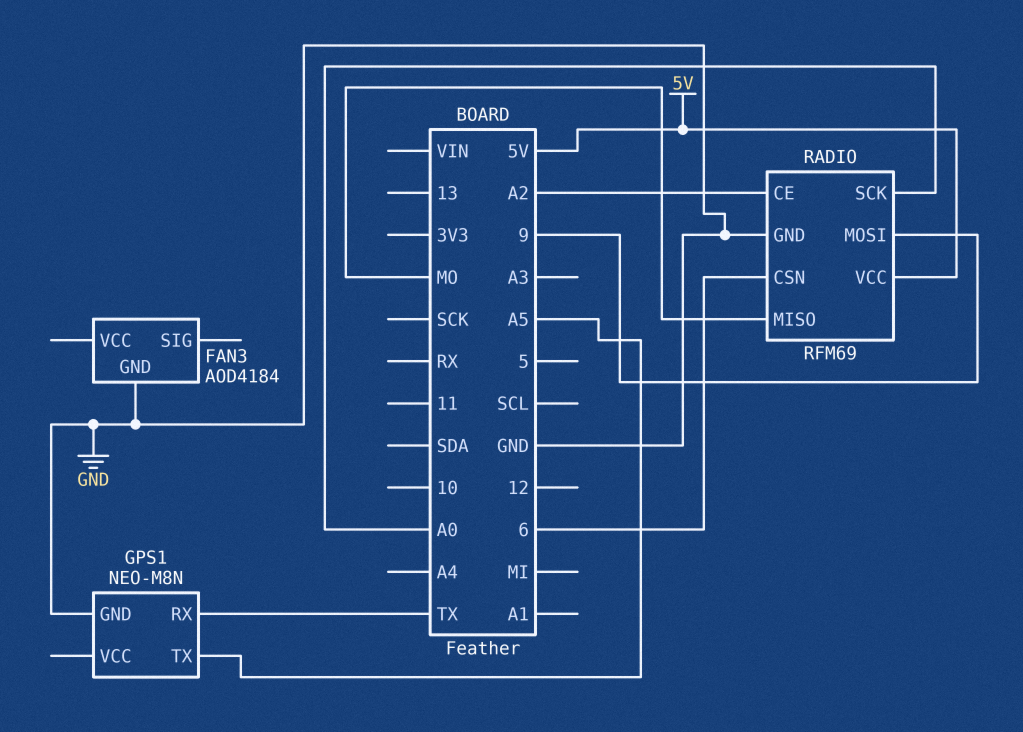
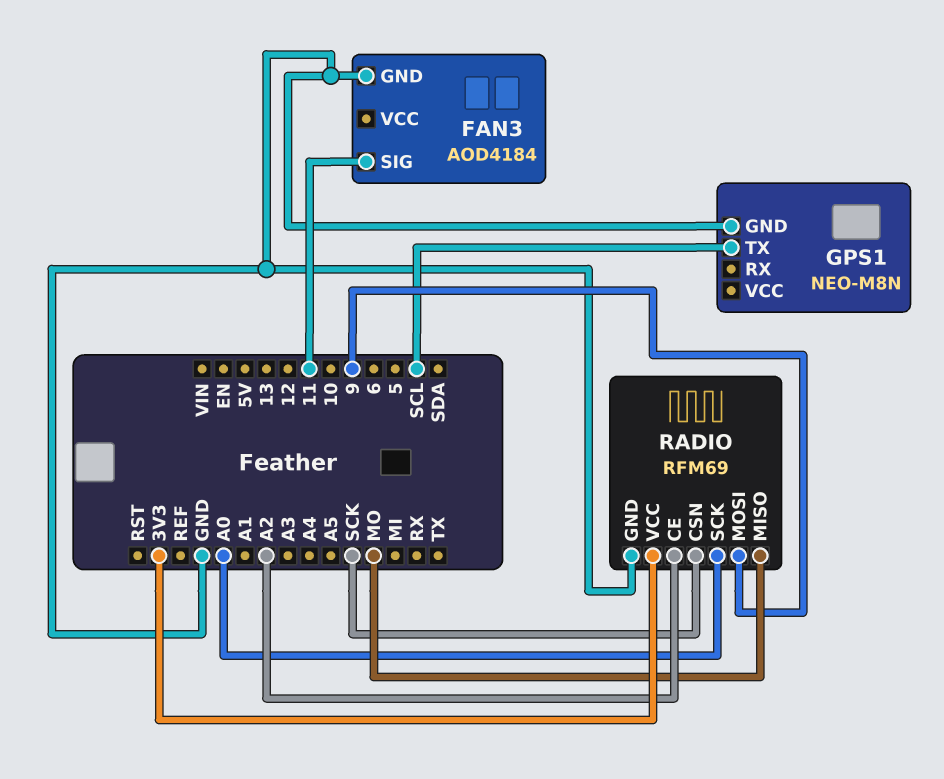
FAN3 pin SIG: none -> 11
GPS1 pin RX: TX -> none
GPS1 pin TX: A5 -> SCL
RADIO pin CSN: 6 -> SCK
RADIO pin VCC: 5V -> 3V3

